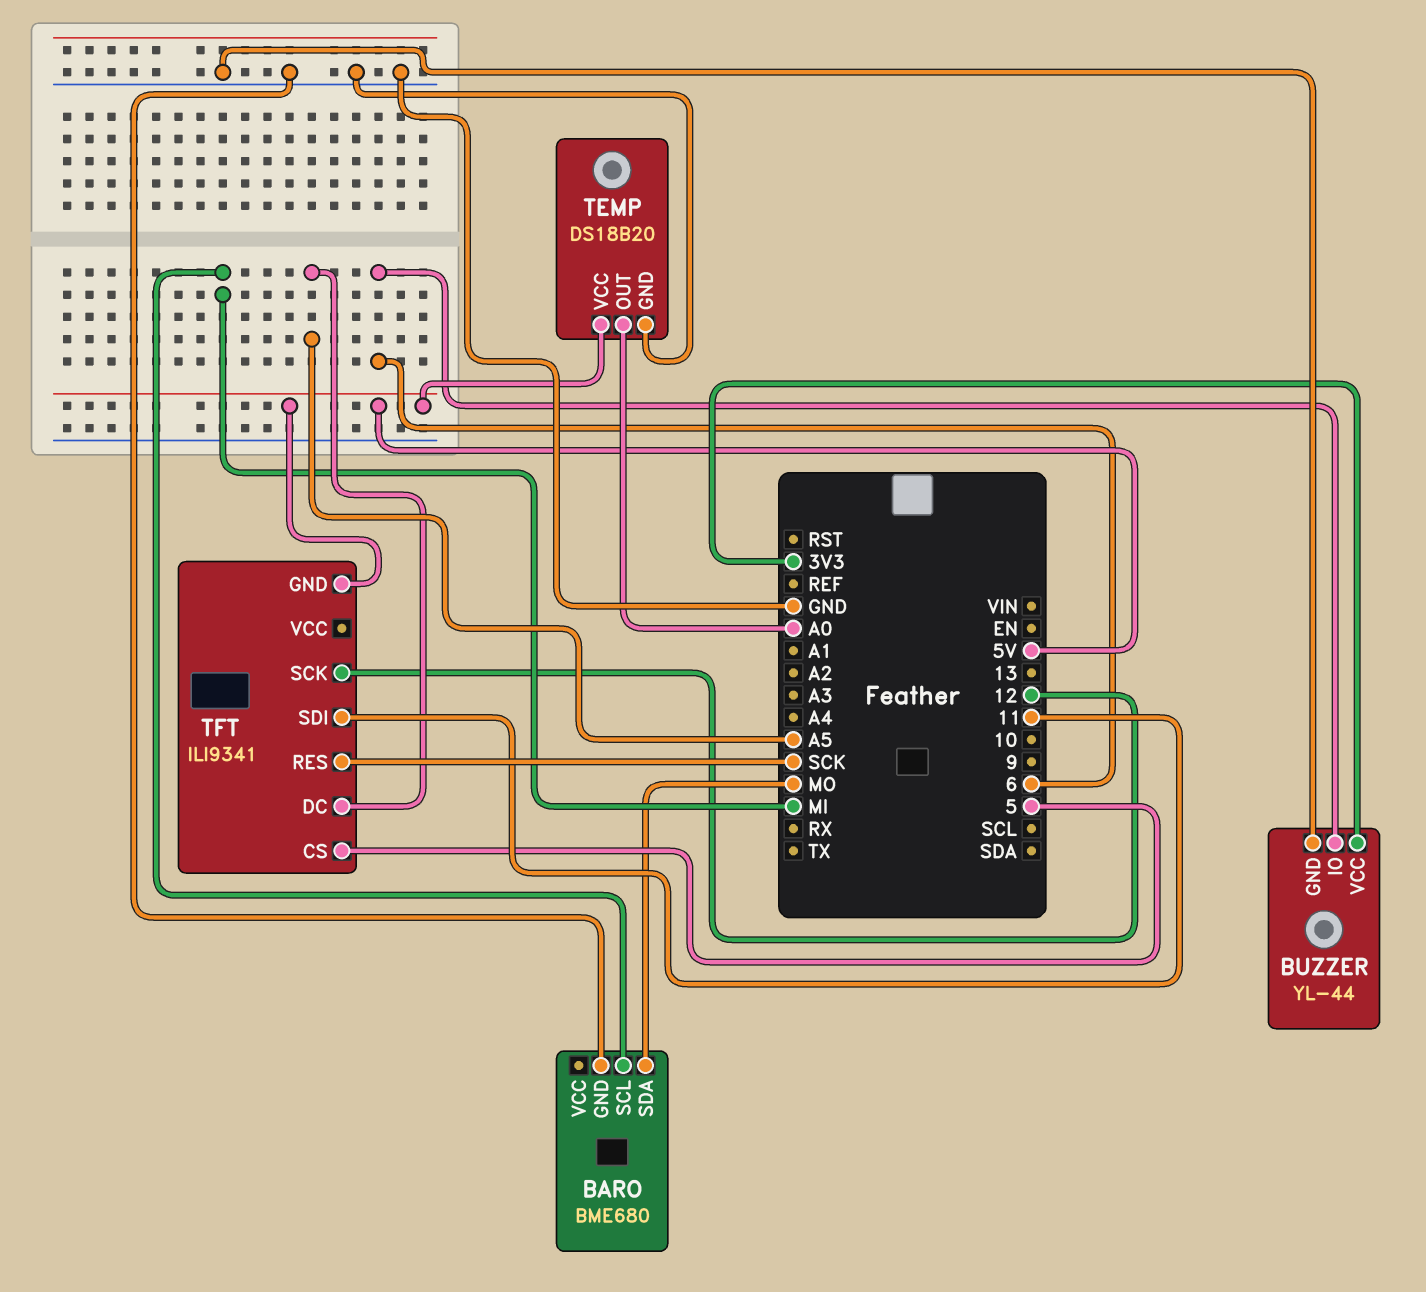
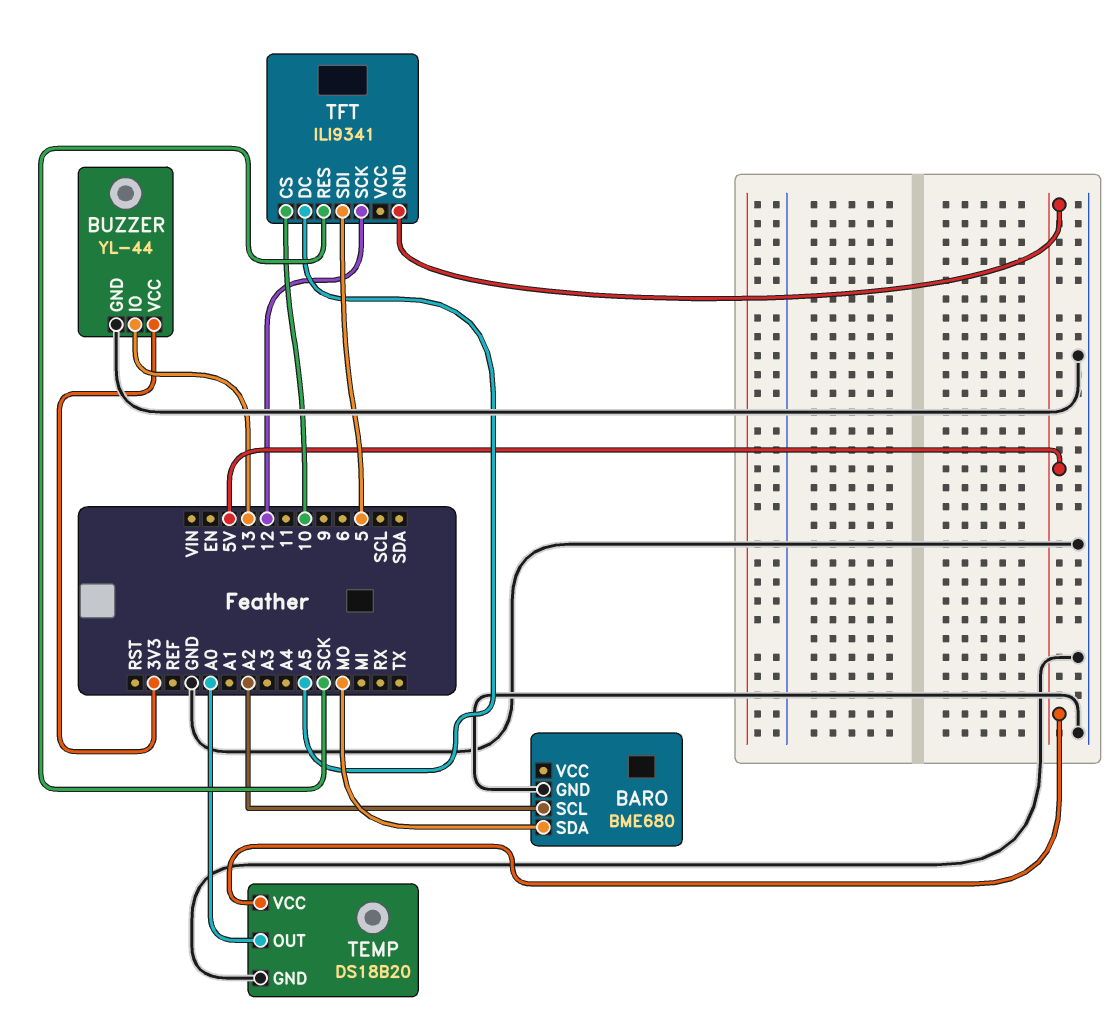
BARO pin SCL: MI -> A2
BUZZER pin IO: 6 -> 13
TFT pin CS: 5 -> 10
TFT pin SDI: 11 -> 5

